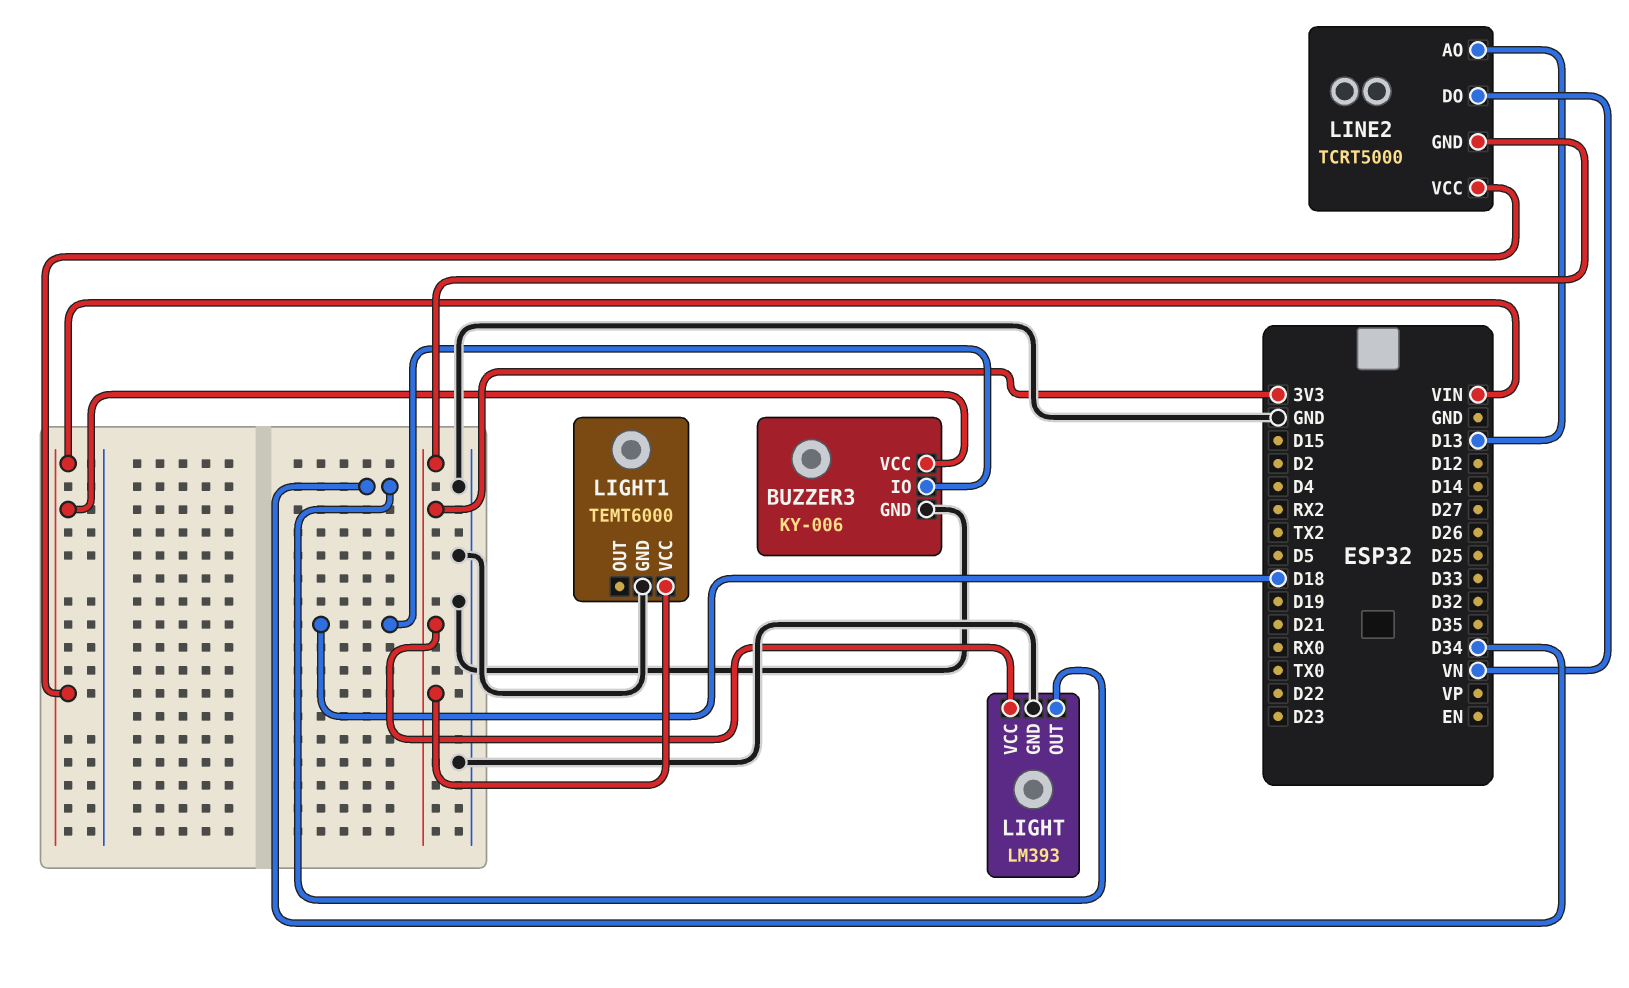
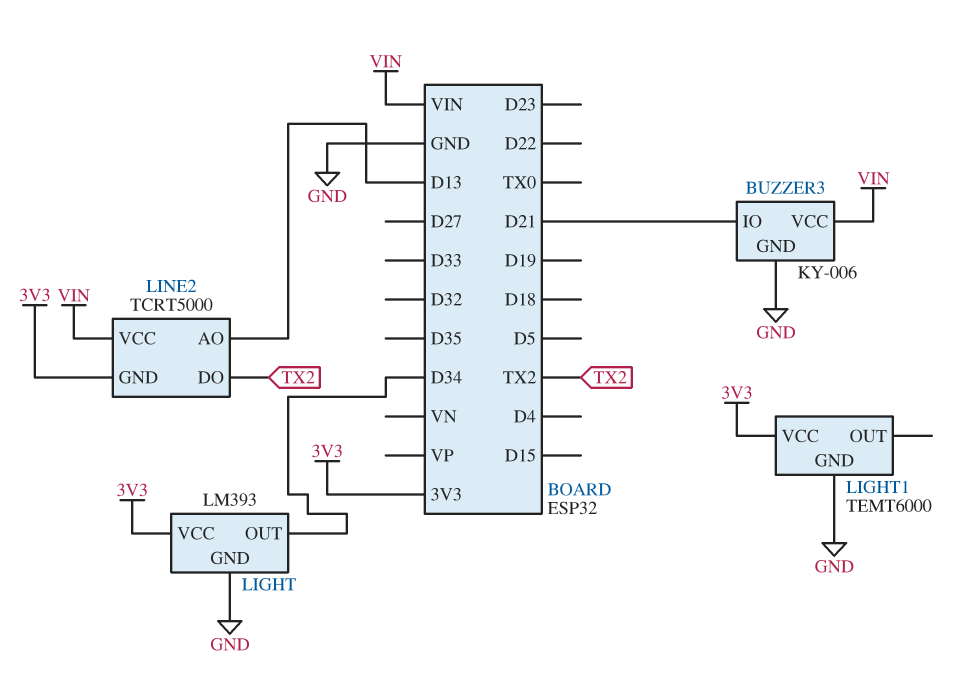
BUZZER3 pin IO: D18 -> D21
LINE2 pin DO: VN -> TX2

